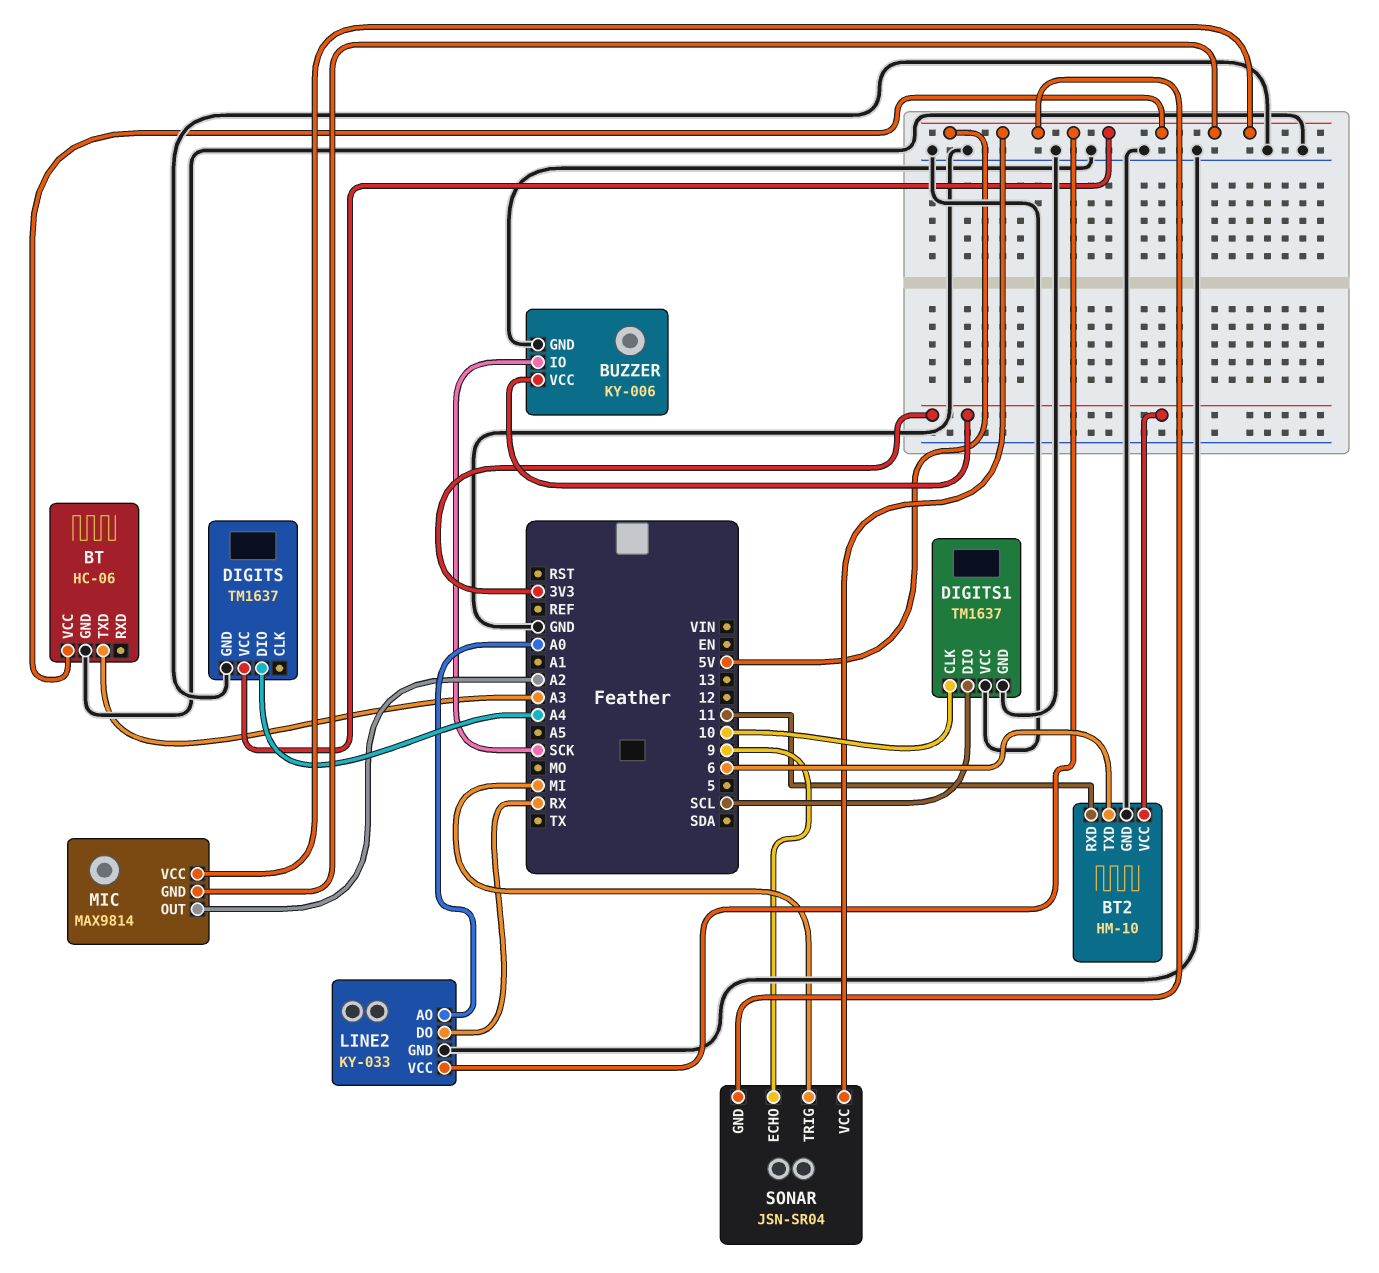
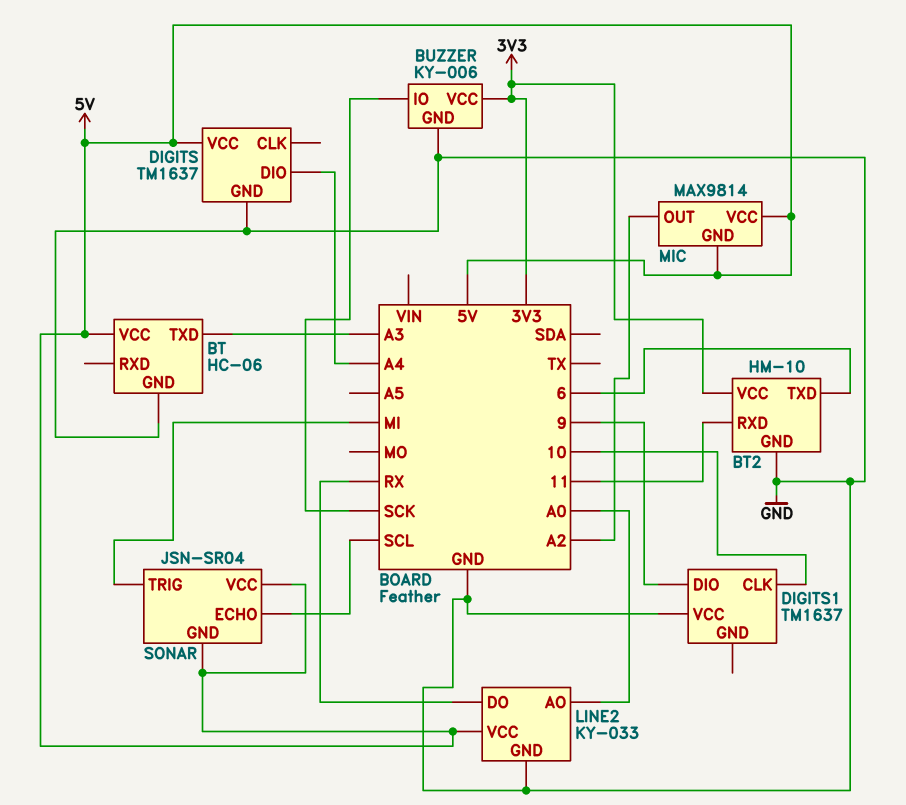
DIGITS1 pin DIO: SCL -> 9
DIGITS1 pin GND: GND -> none
SONAR pin ECHO: 9 -> SCL

